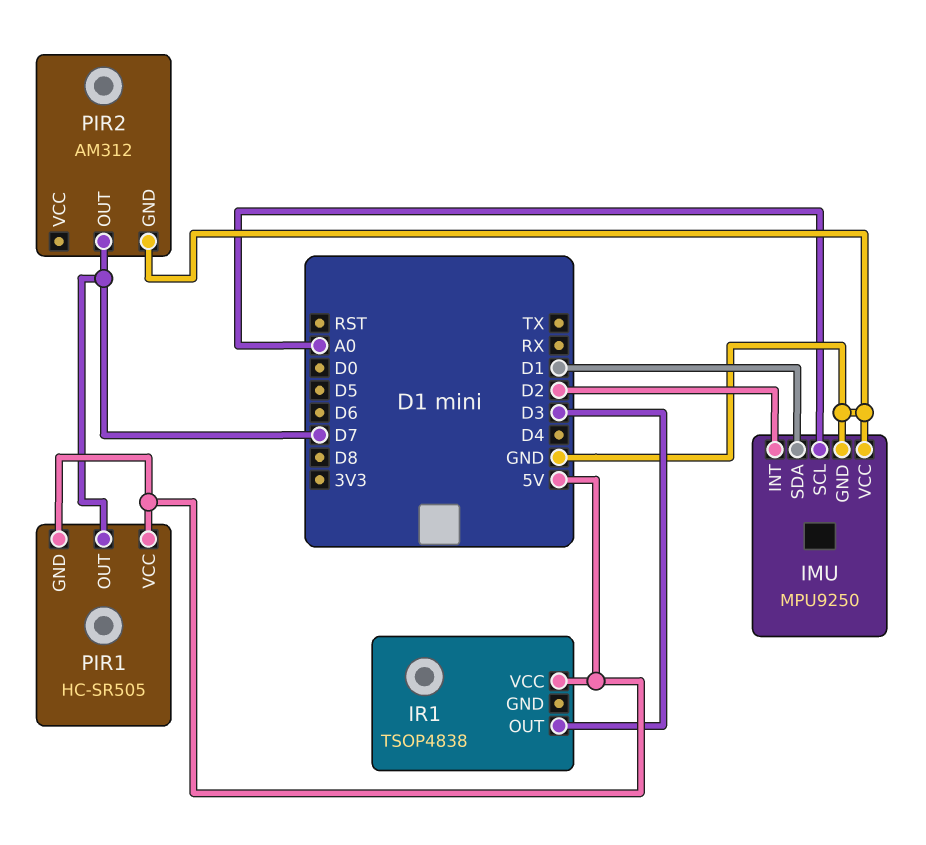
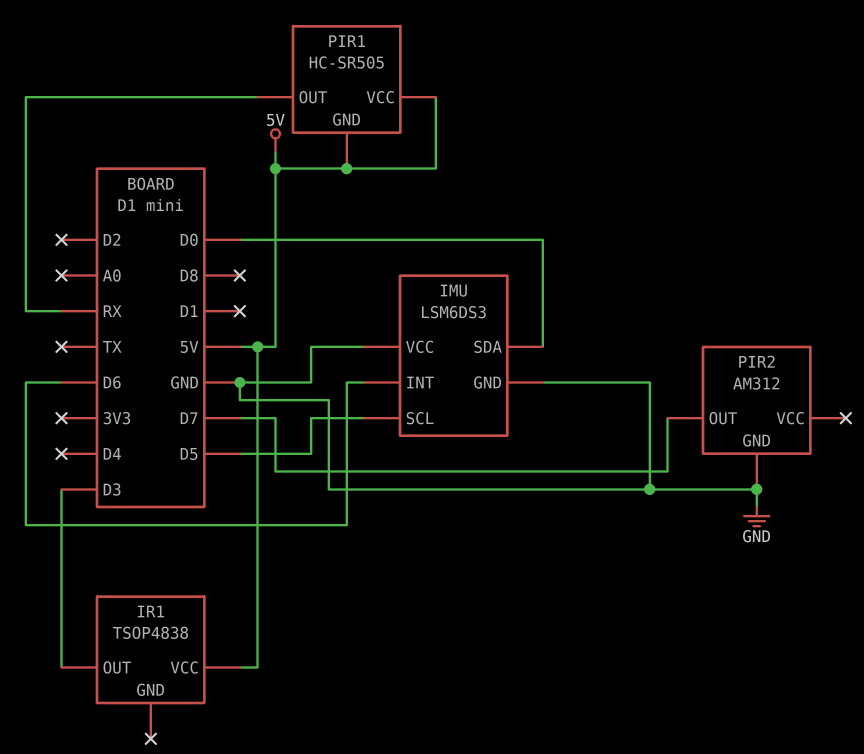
IMU: MPU9250 -> LSM6DS3
IMU pin INT: D2 -> D6
IMU pin SCL: A0 -> D5
IMU pin SDA: D1 -> D0
PIR1 pin OUT: D7 -> RX

